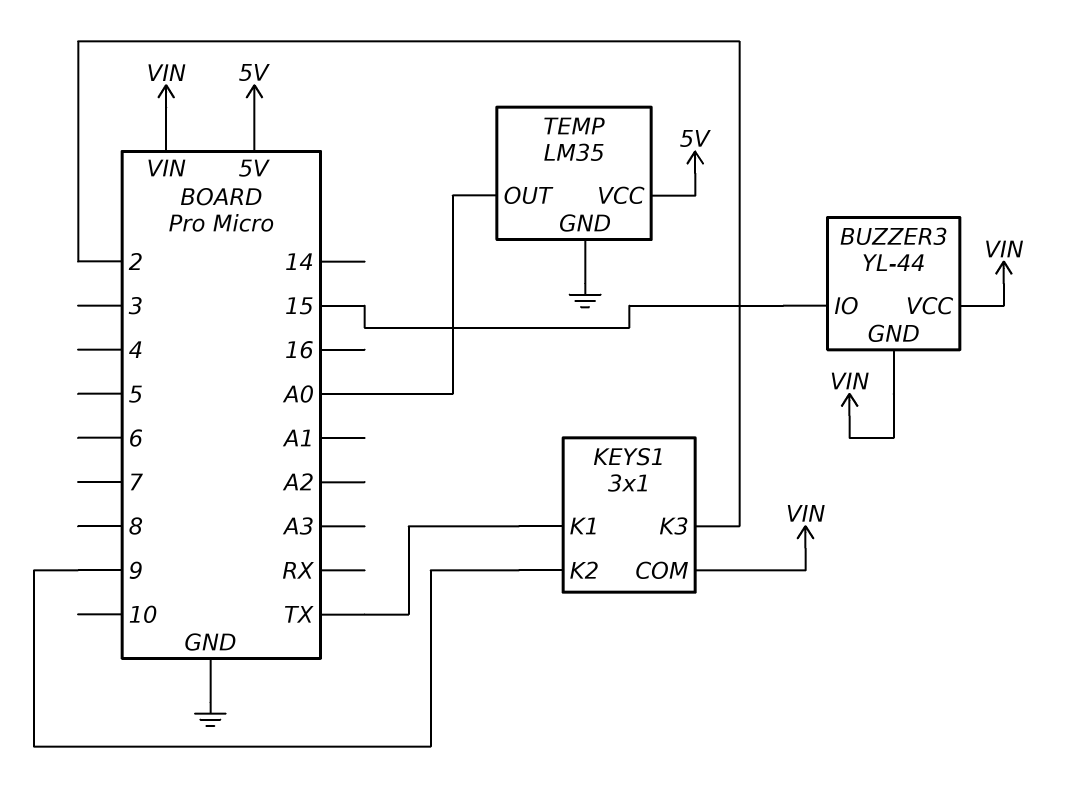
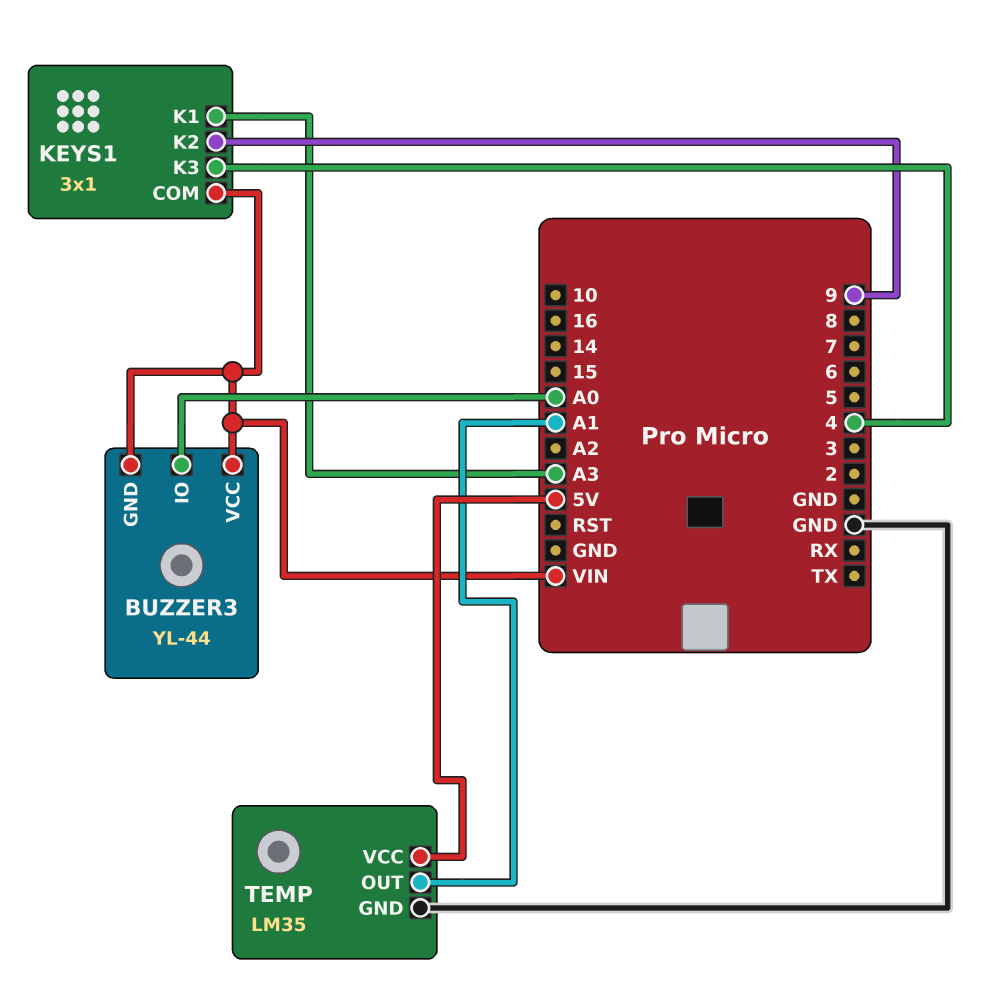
BUZZER3 pin IO: 15 -> A0
KEYS1 pin K1: TX -> A3
KEYS1 pin K3: 2 -> 4
TEMP pin OUT: A0 -> A1

